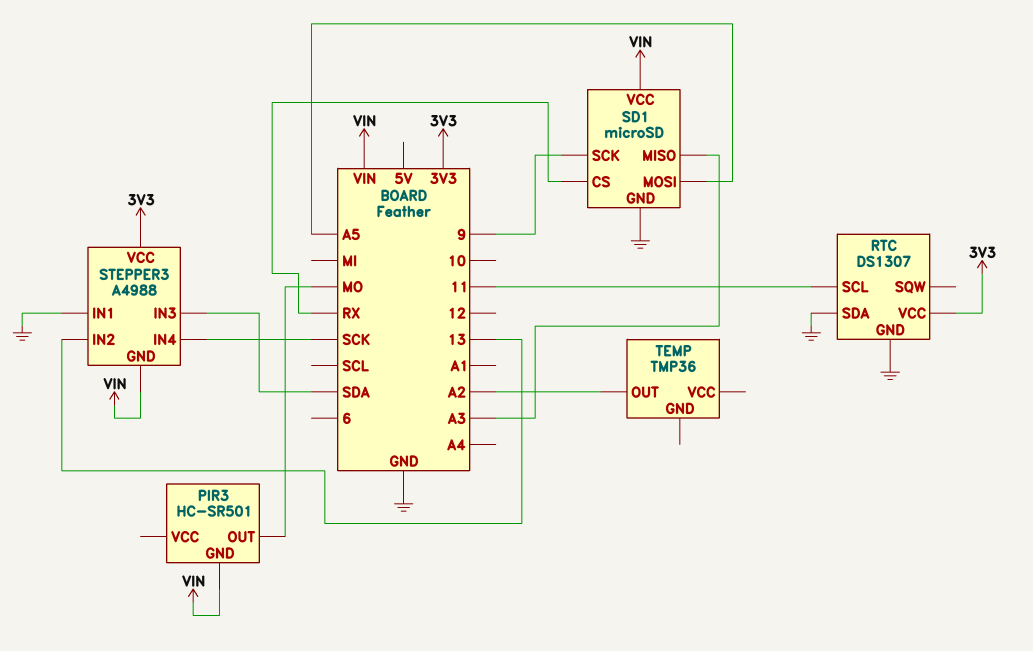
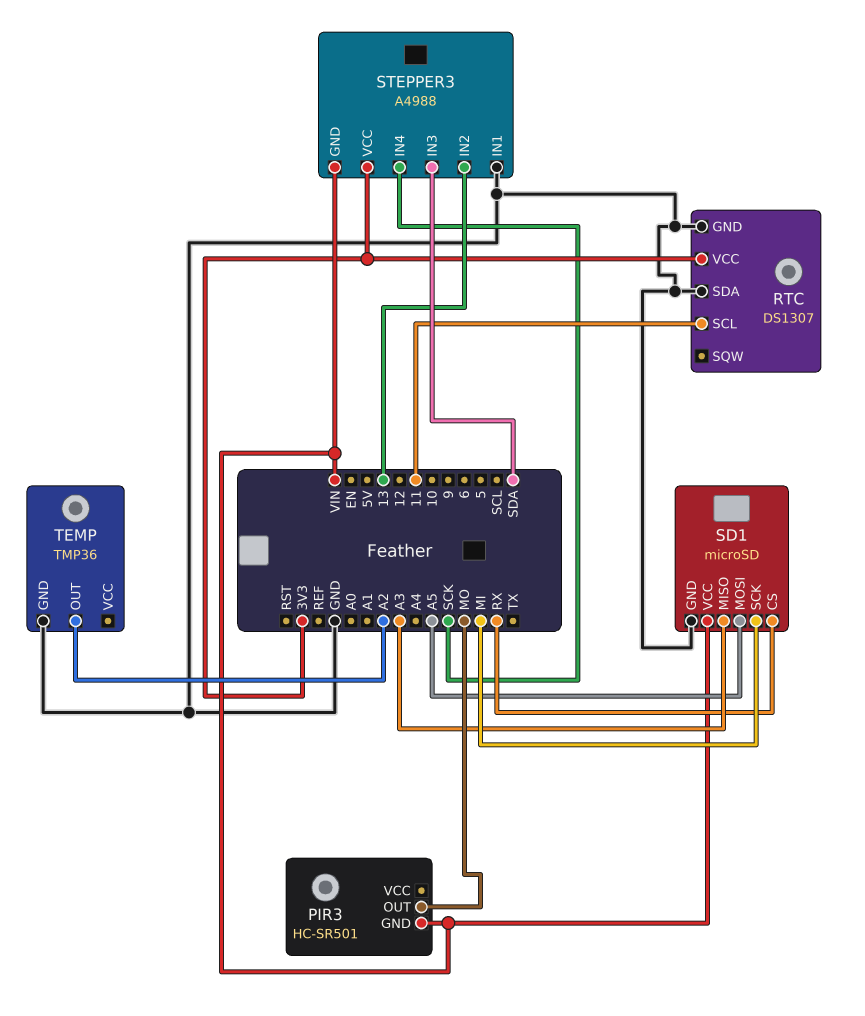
SD1 pin SCK: 9 -> MI
TEMP pin GND: none -> GND

